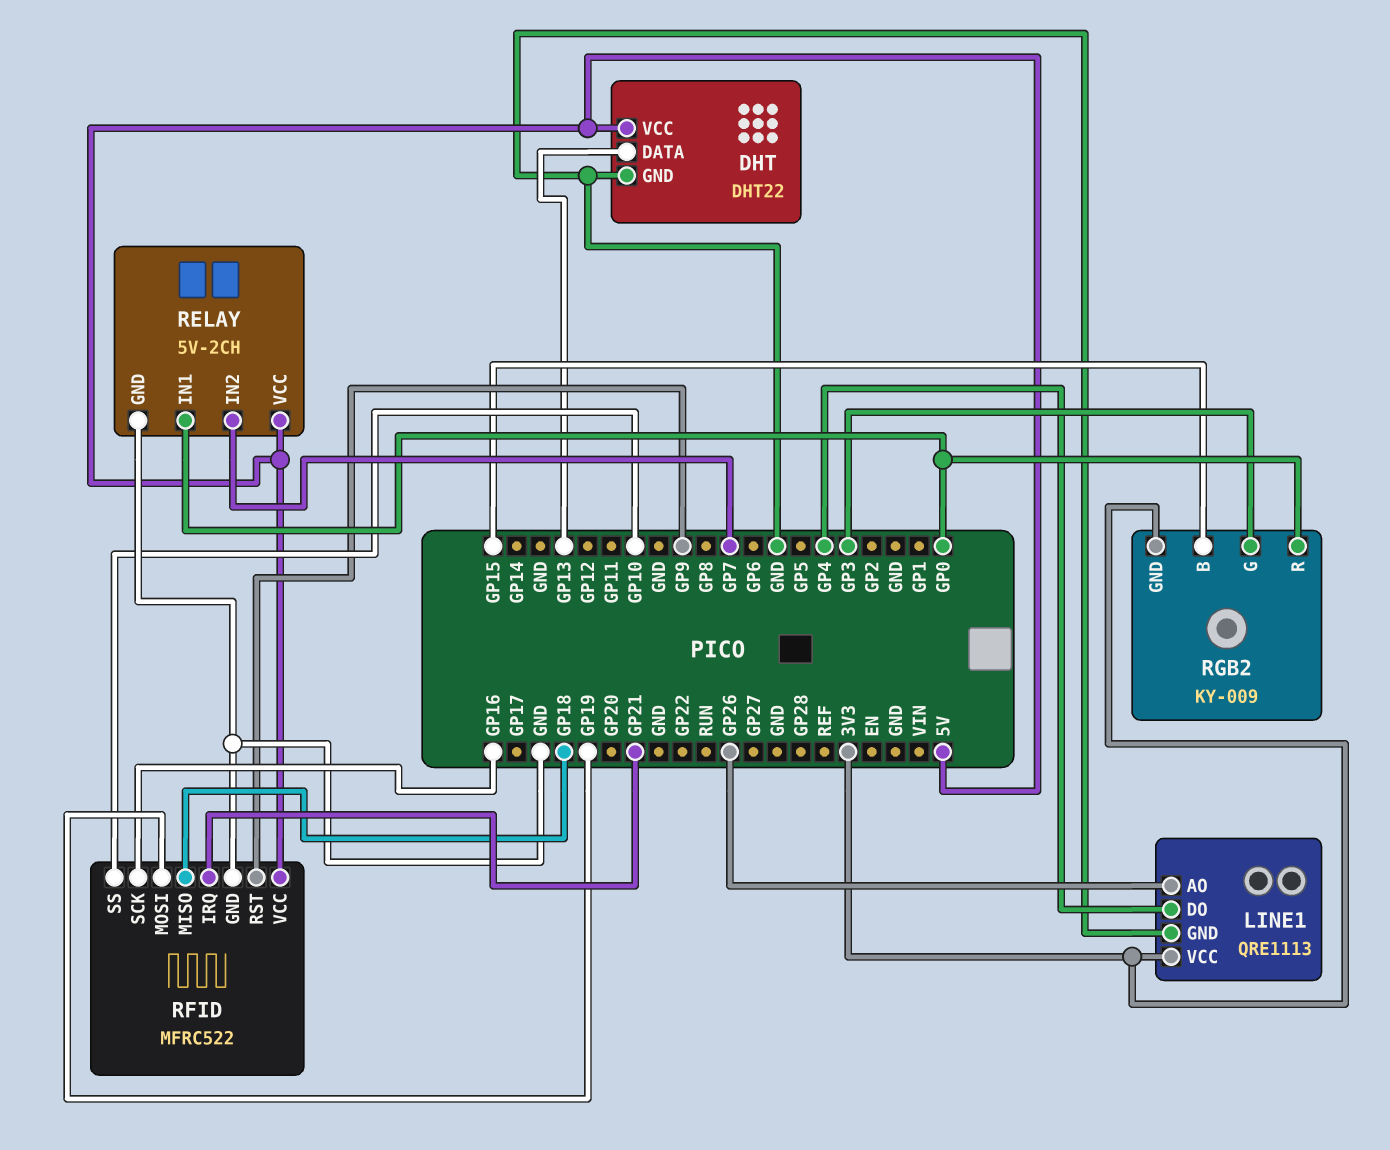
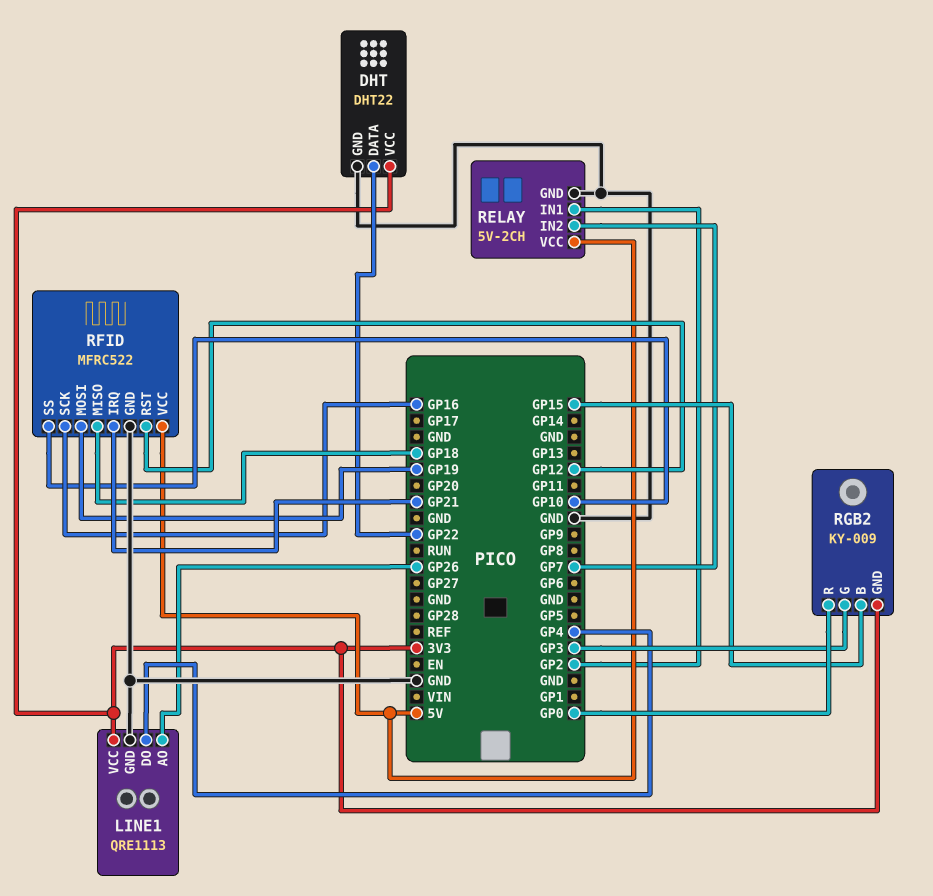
DHT pin DATA: GP13 -> GP22
DHT pin VCC: 5V -> 3V3
RELAY pin IN1: GP0 -> GP2
RFID pin RST: GP9 -> GP12

